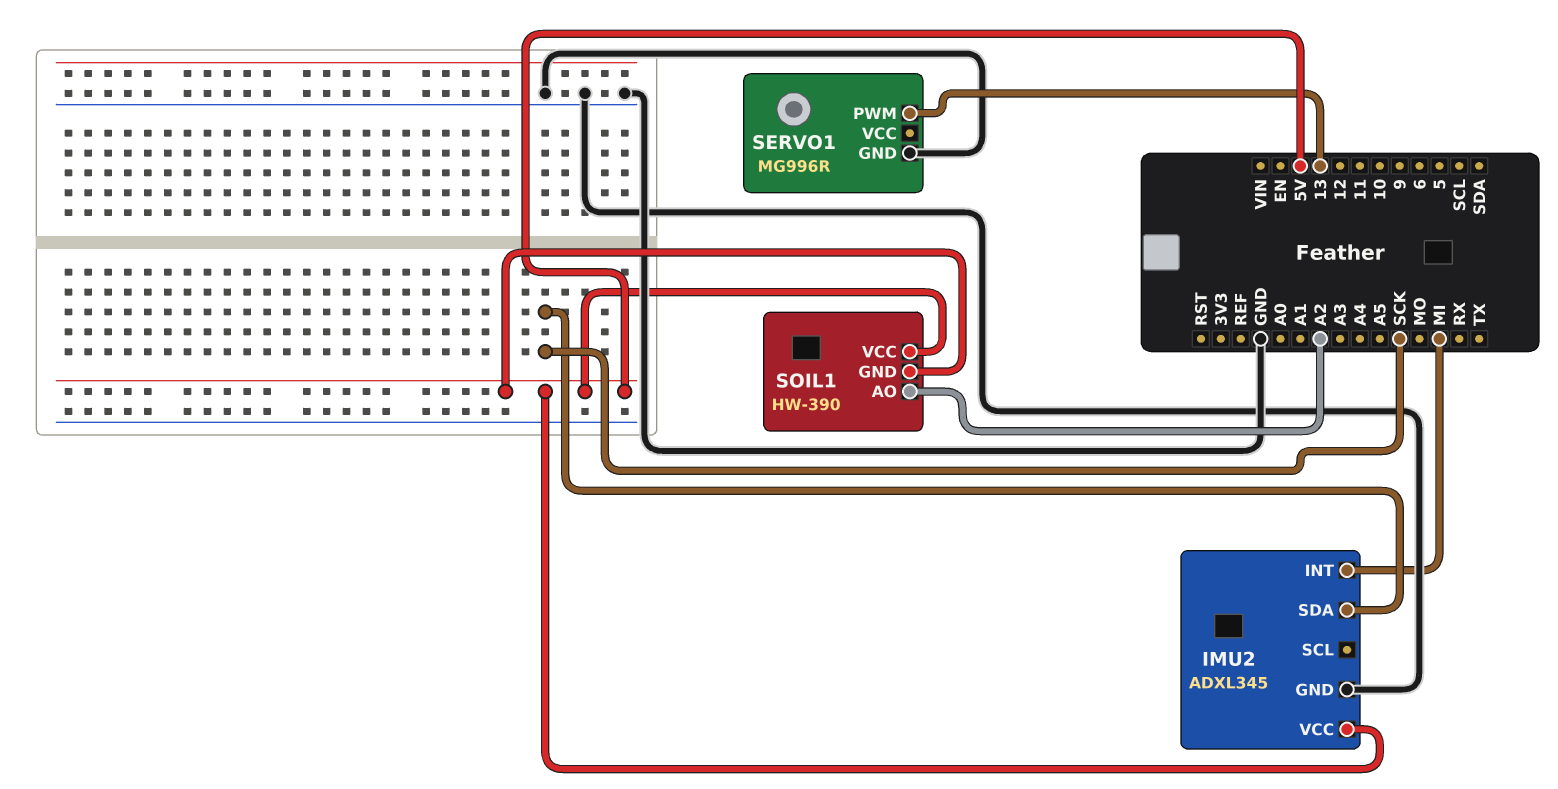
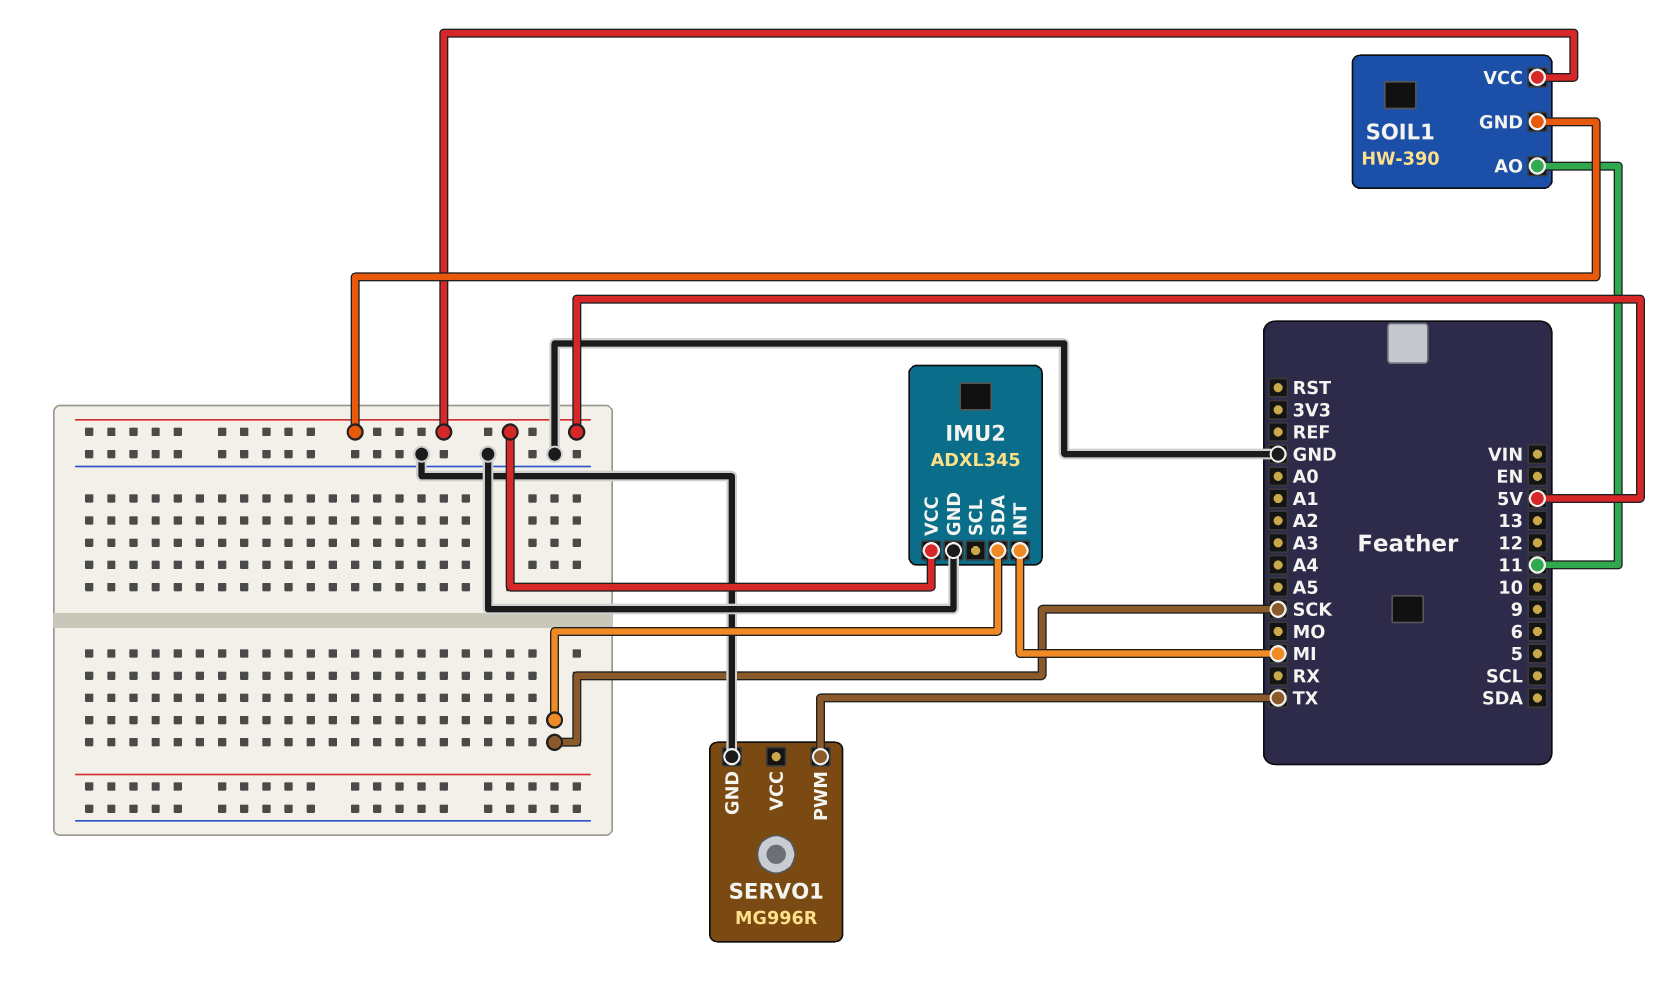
SERVO1 pin PWM: 13 -> TX
SOIL1 pin AO: A2 -> 11

